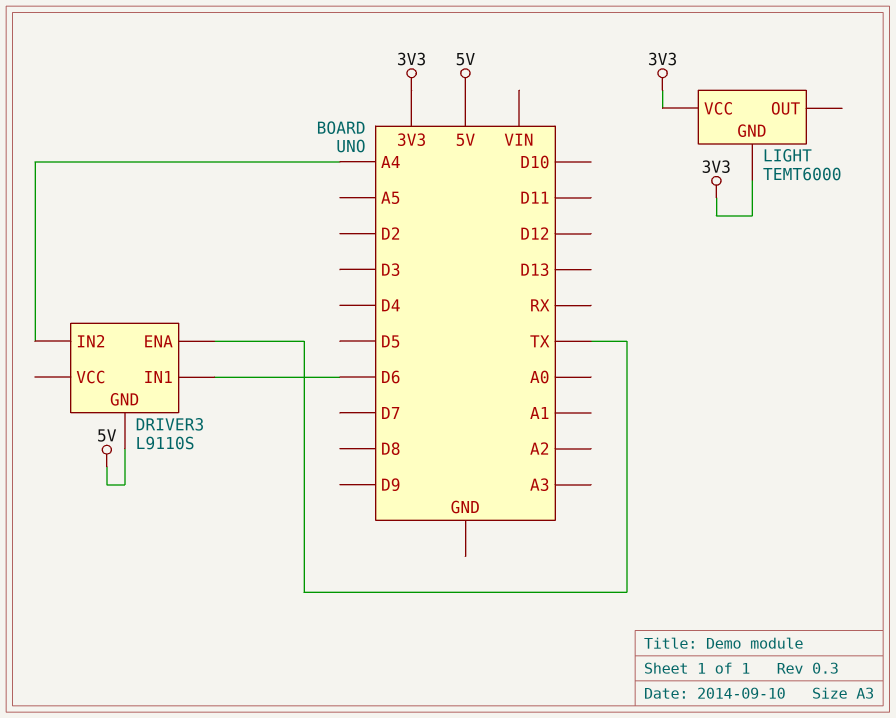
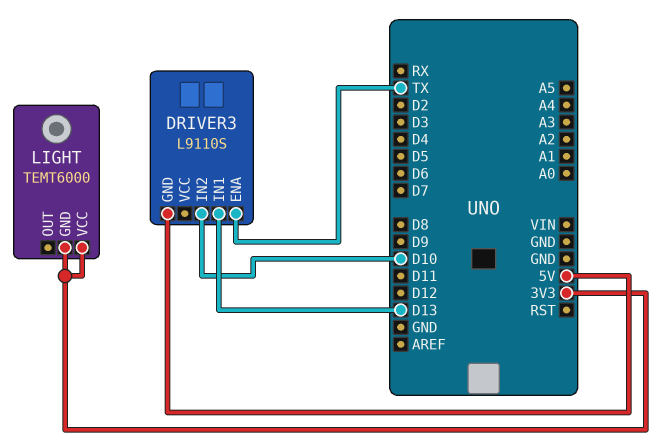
DRIVER3 pin IN1: D6 -> D13
DRIVER3 pin IN2: A4 -> D10

